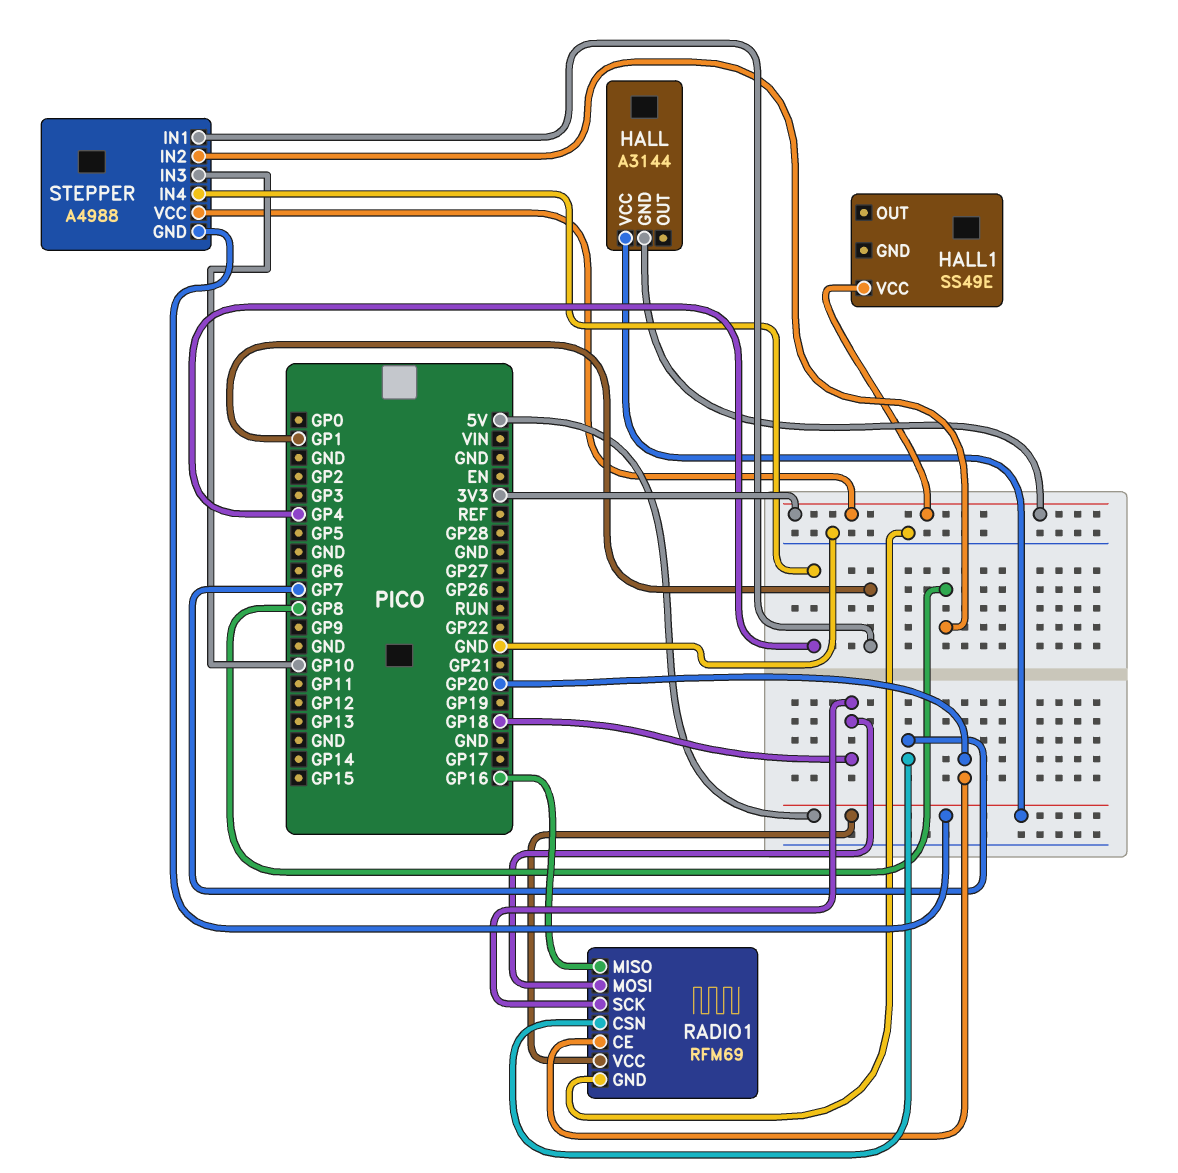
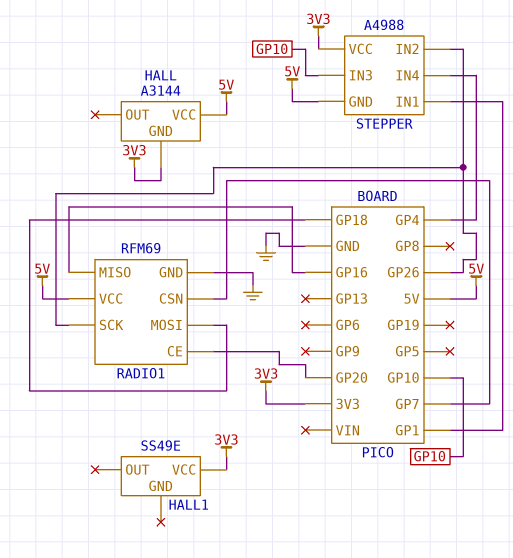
RADIO1 pin SCK: GP18 -> GP26
STEPPER pin IN2: GP8 -> GP26

